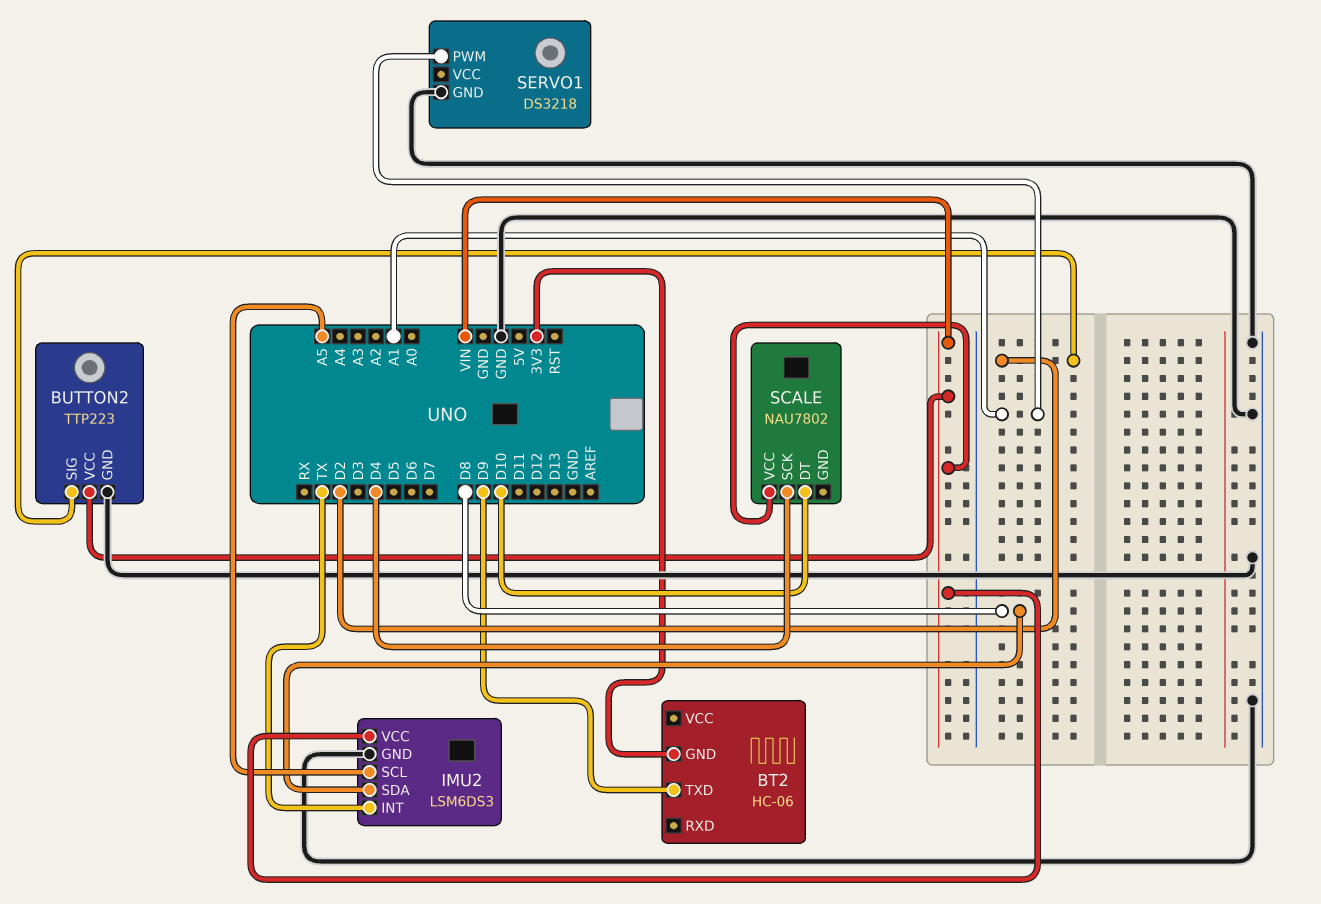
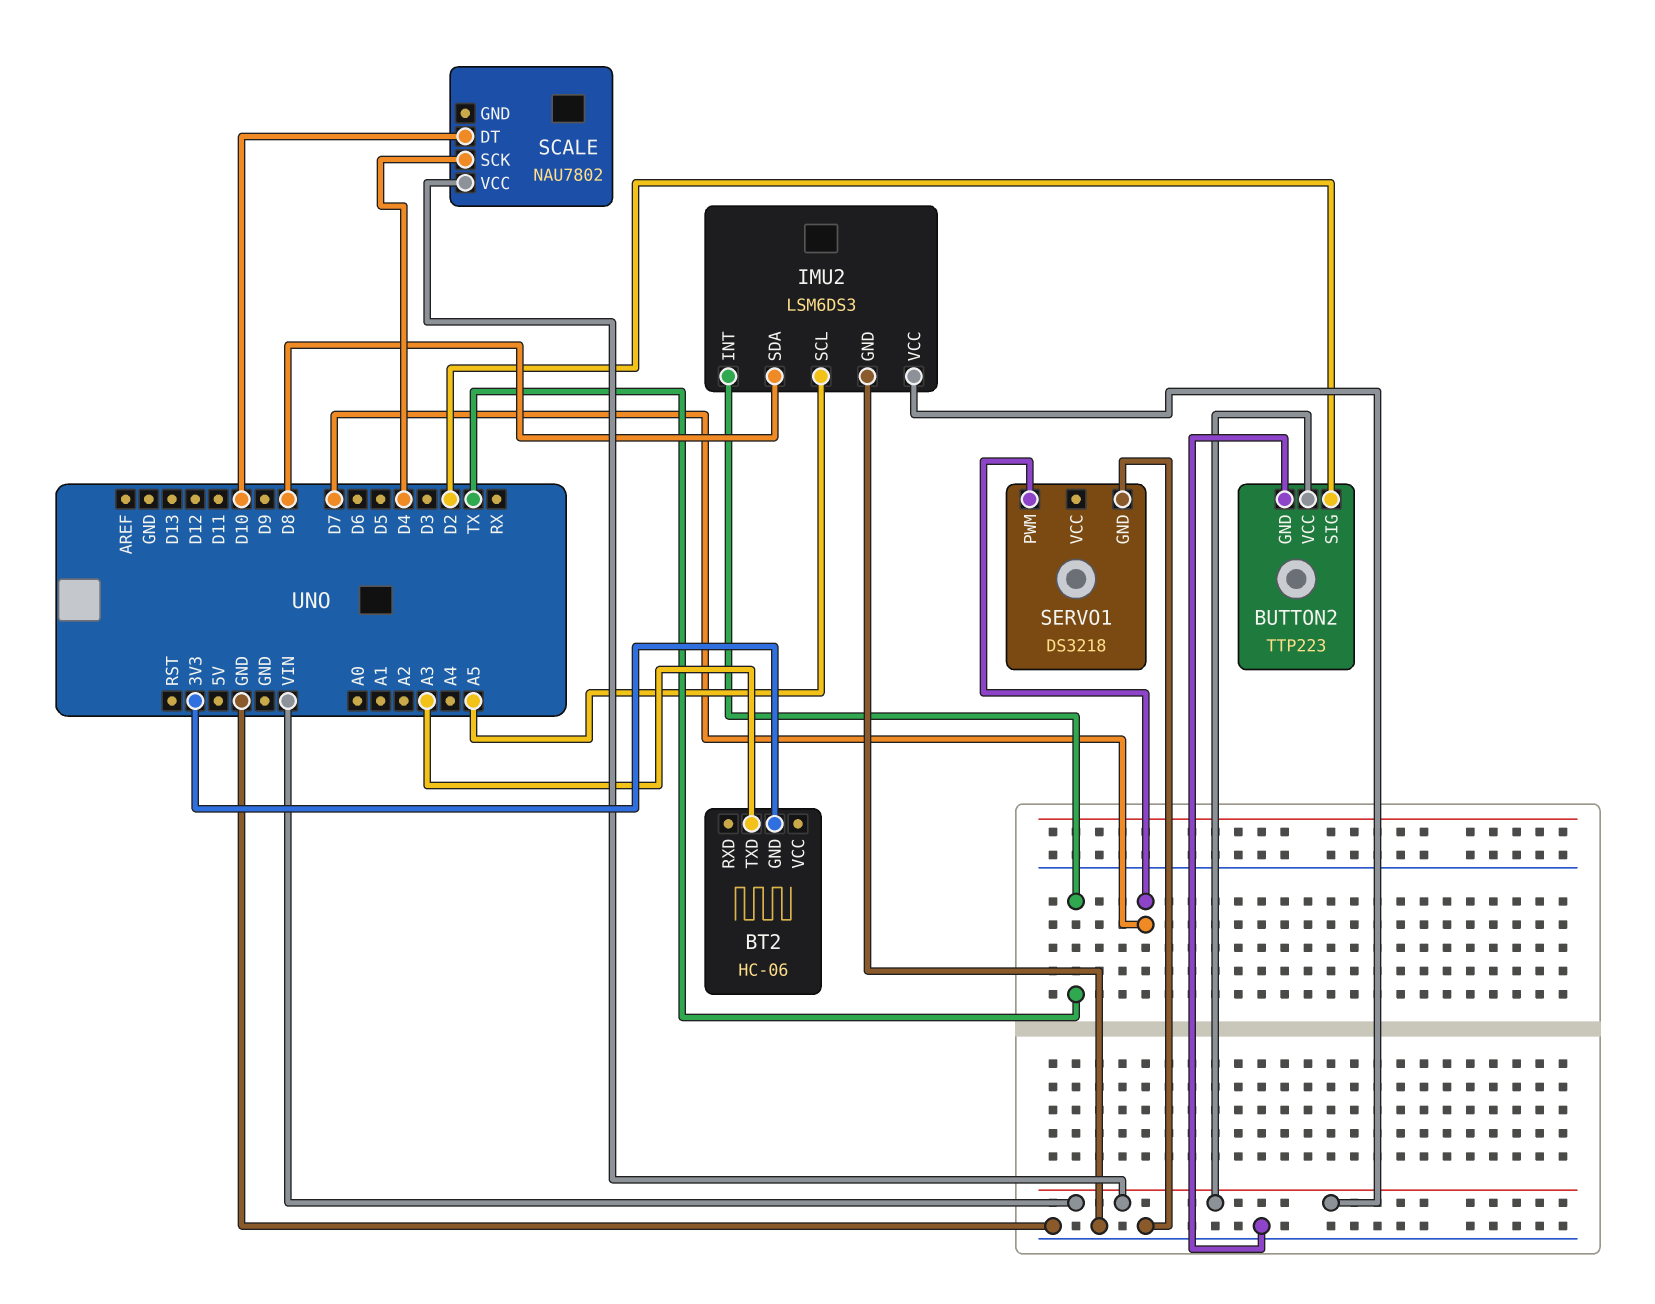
BT2 pin TXD: D9 -> A3
SERVO1 pin PWM: A1 -> D7

